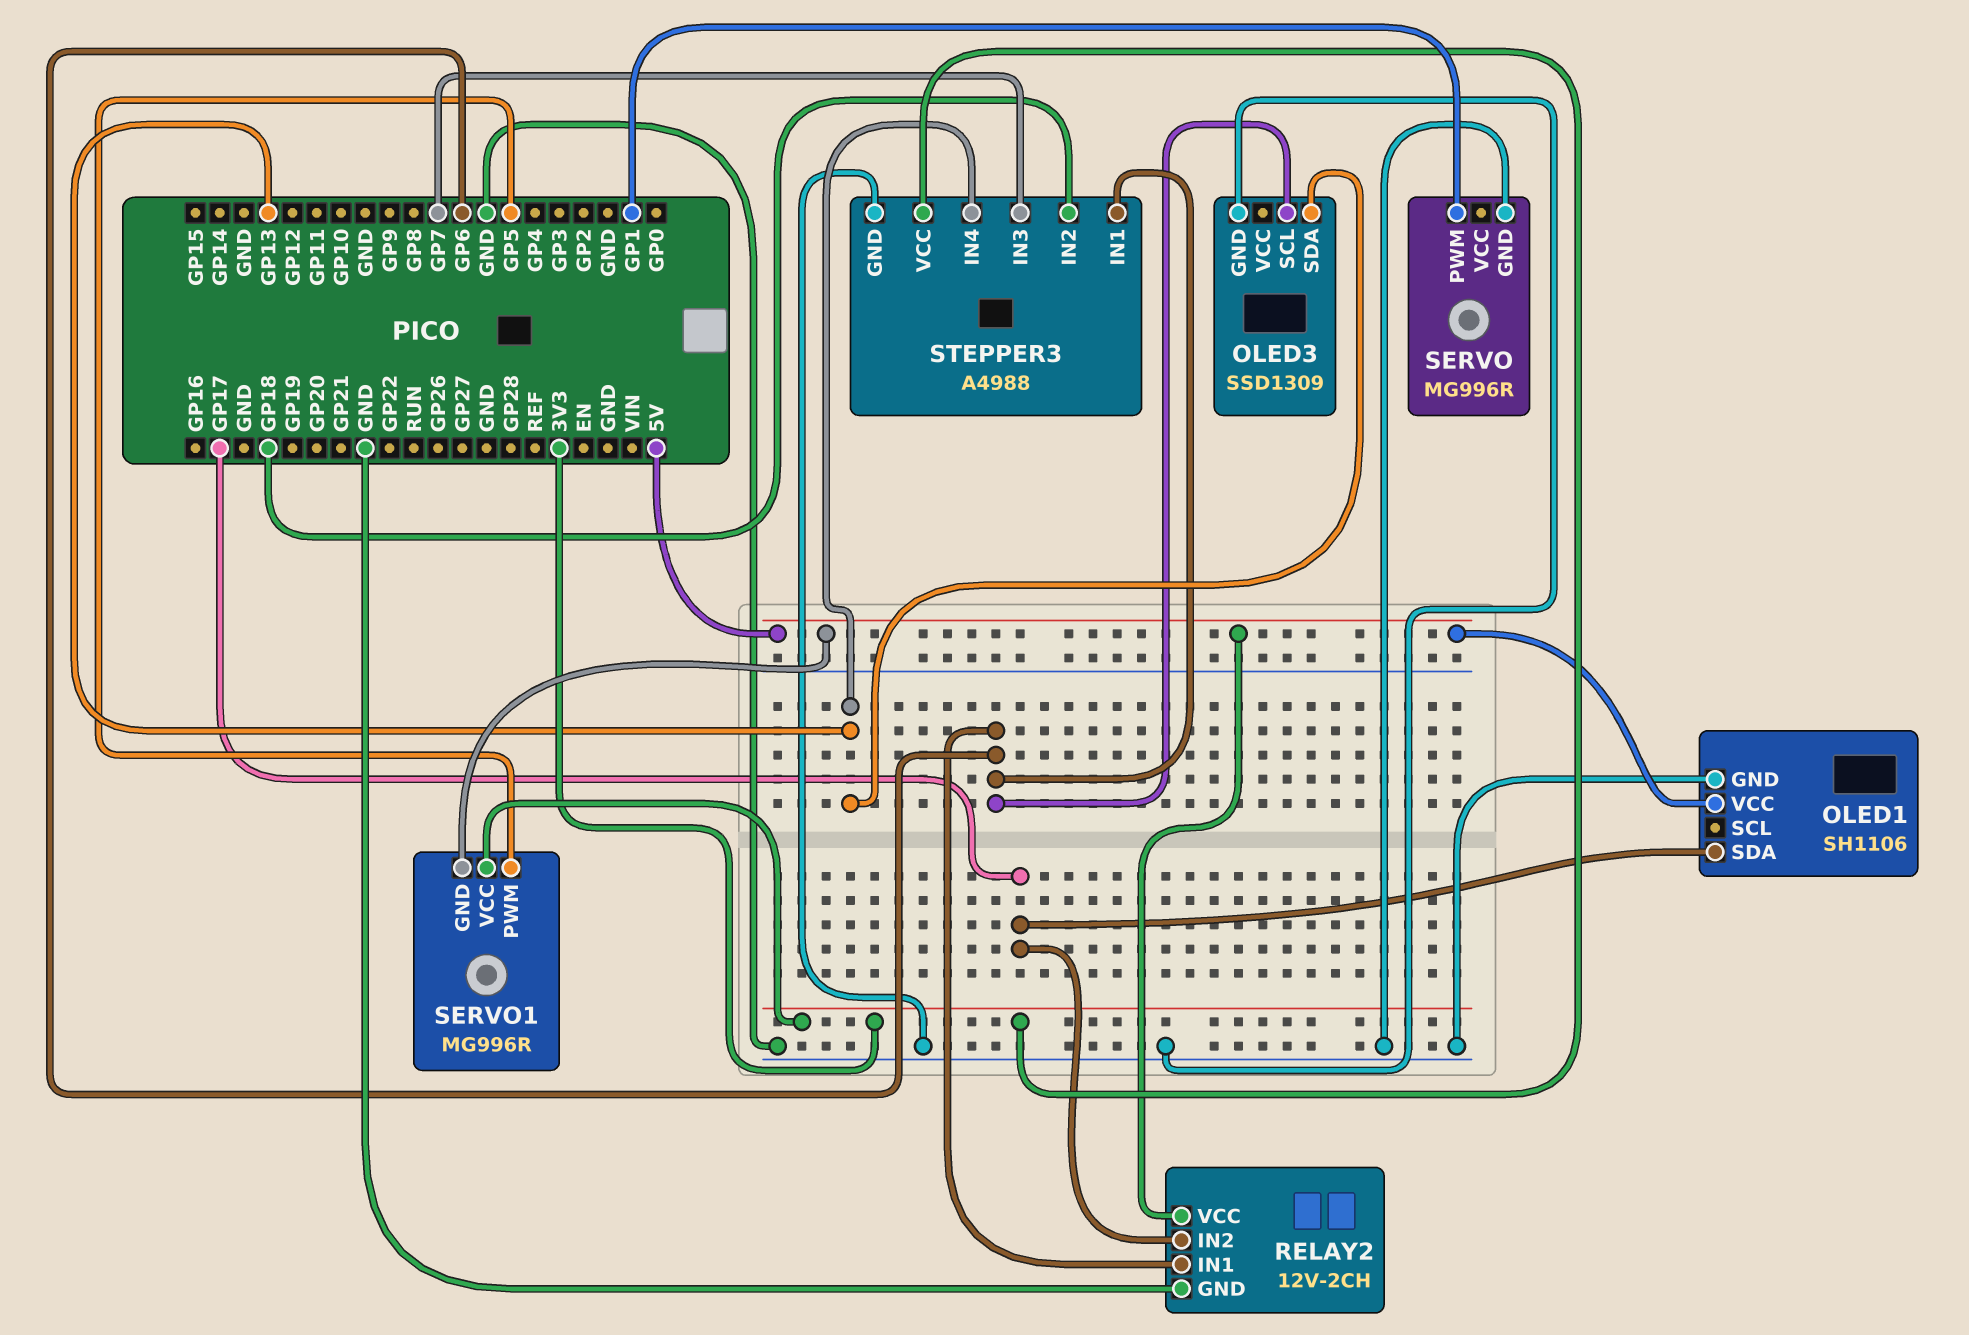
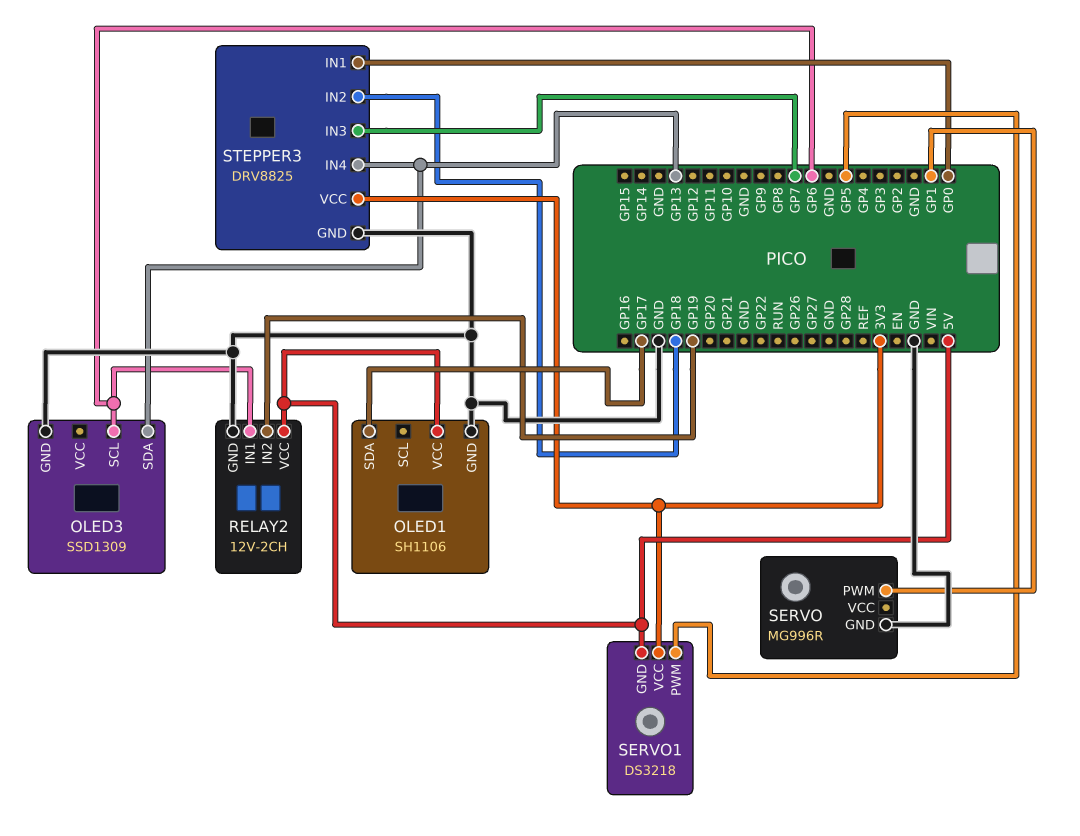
RELAY2 pin IN2: GP17 -> GP19
SERVO1: MG996R -> DS3218
STEPPER3: A4988 -> DRV8825
STEPPER3 pin IN1: GP6 -> GP0

